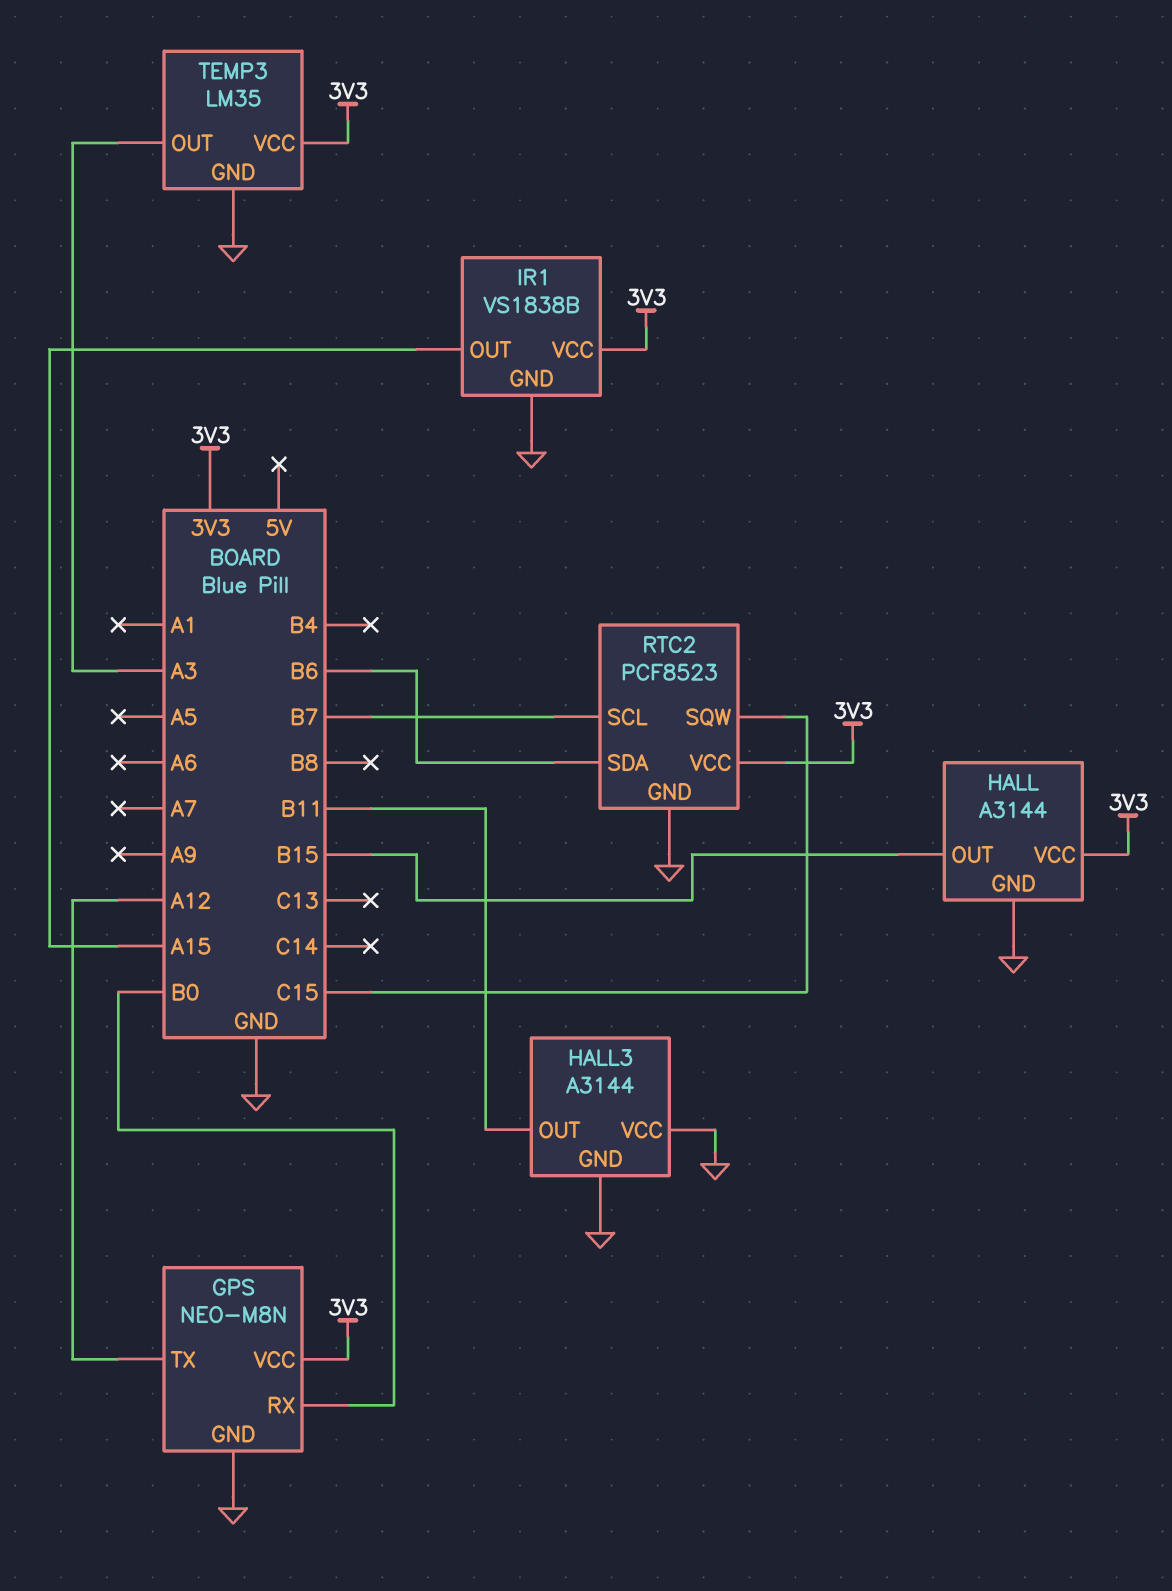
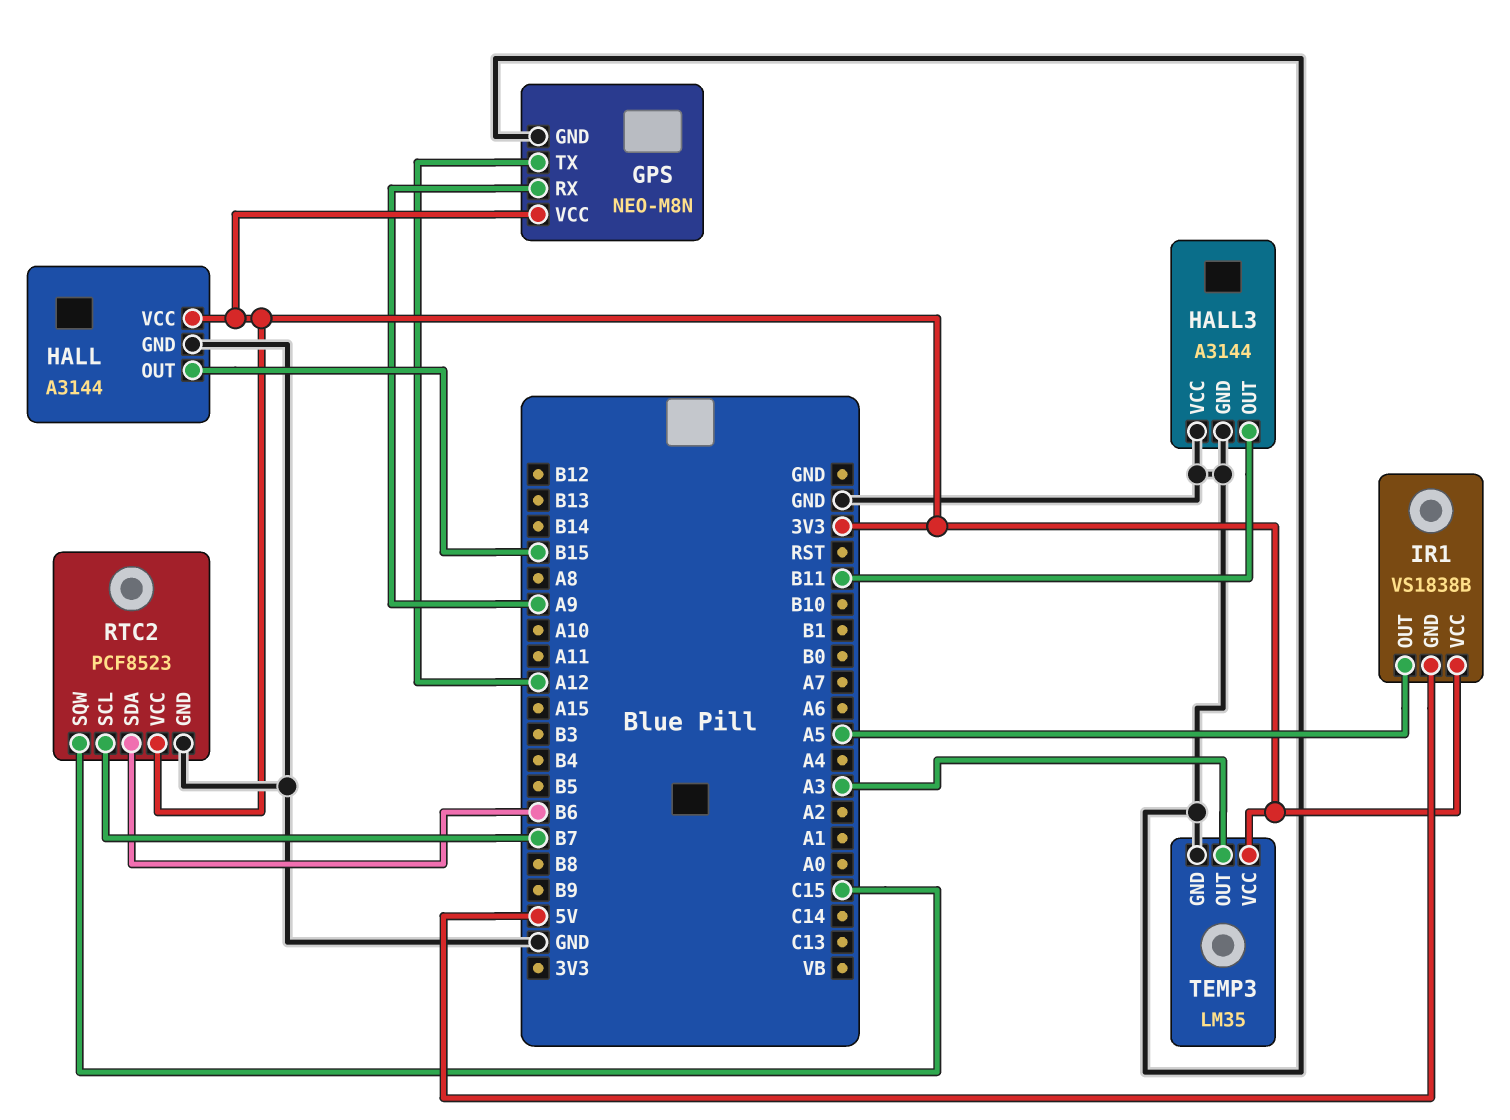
GPS pin RX: B0 -> A9
IR1 pin GND: GND -> 5V
IR1 pin OUT: A15 -> A5

